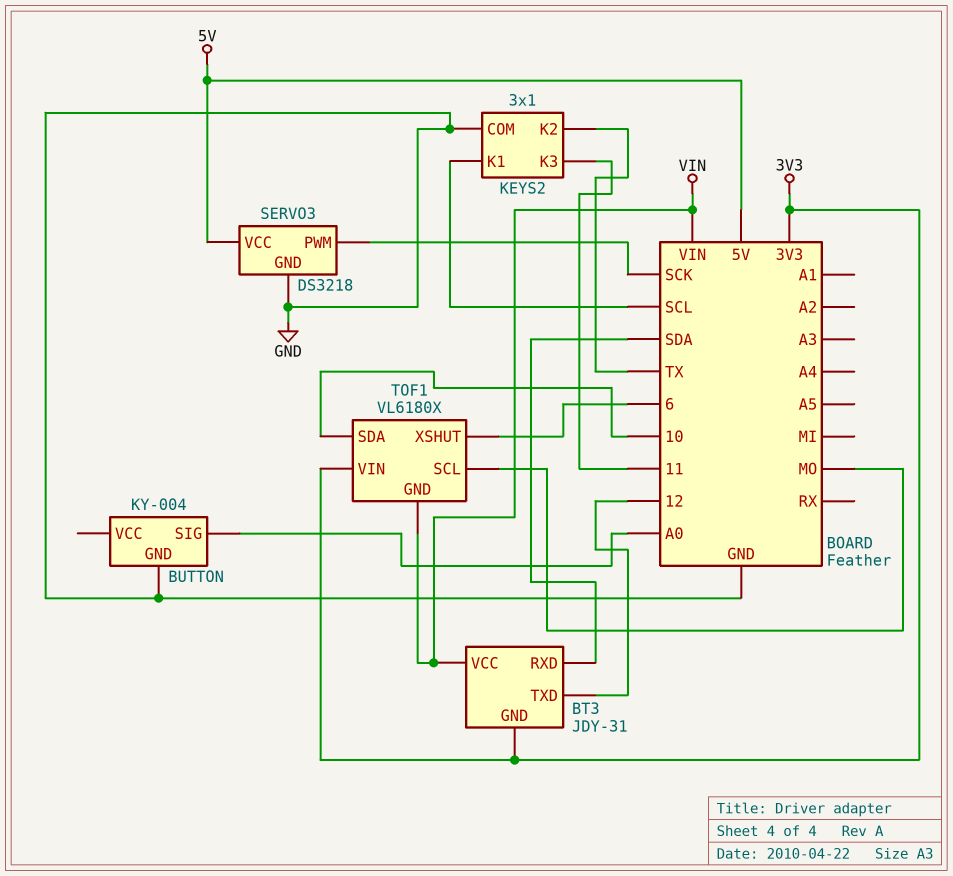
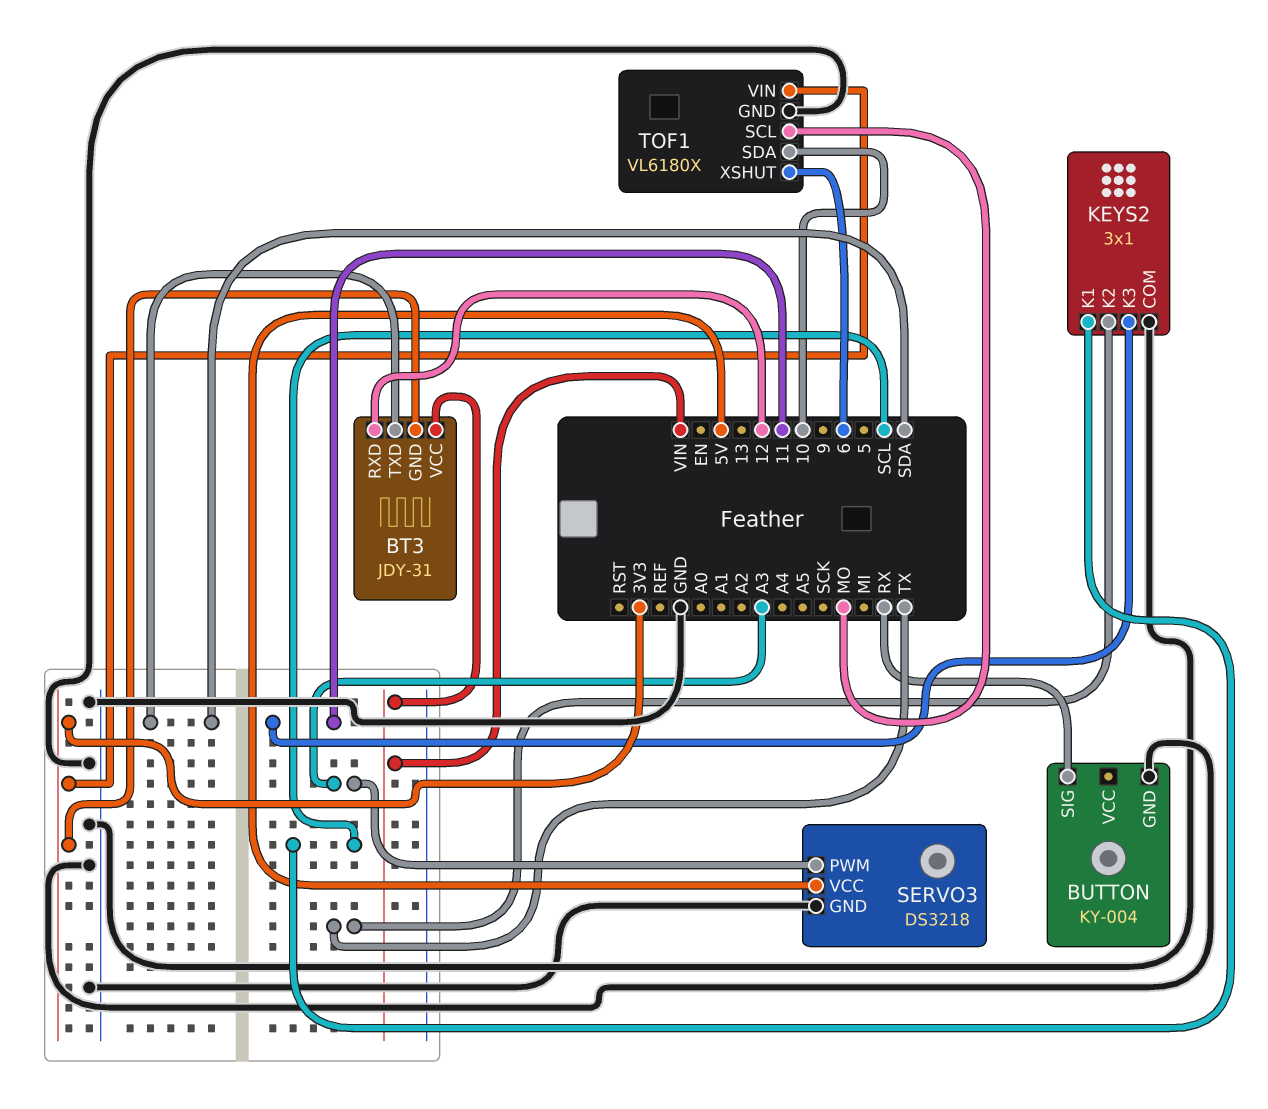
BT3 pin RXD: SDA -> 12
BT3 pin TXD: 12 -> SDA
BUTTON pin SIG: A0 -> RX
SERVO3 pin PWM: SCK -> A3
TOF1 pin GND: VIN -> GND

